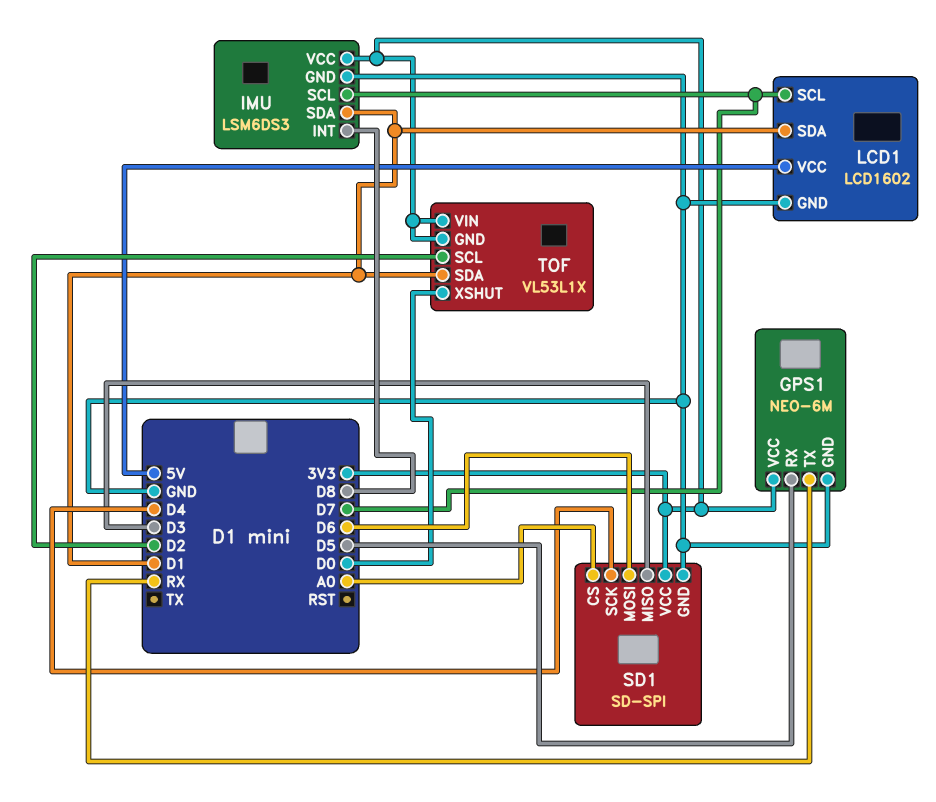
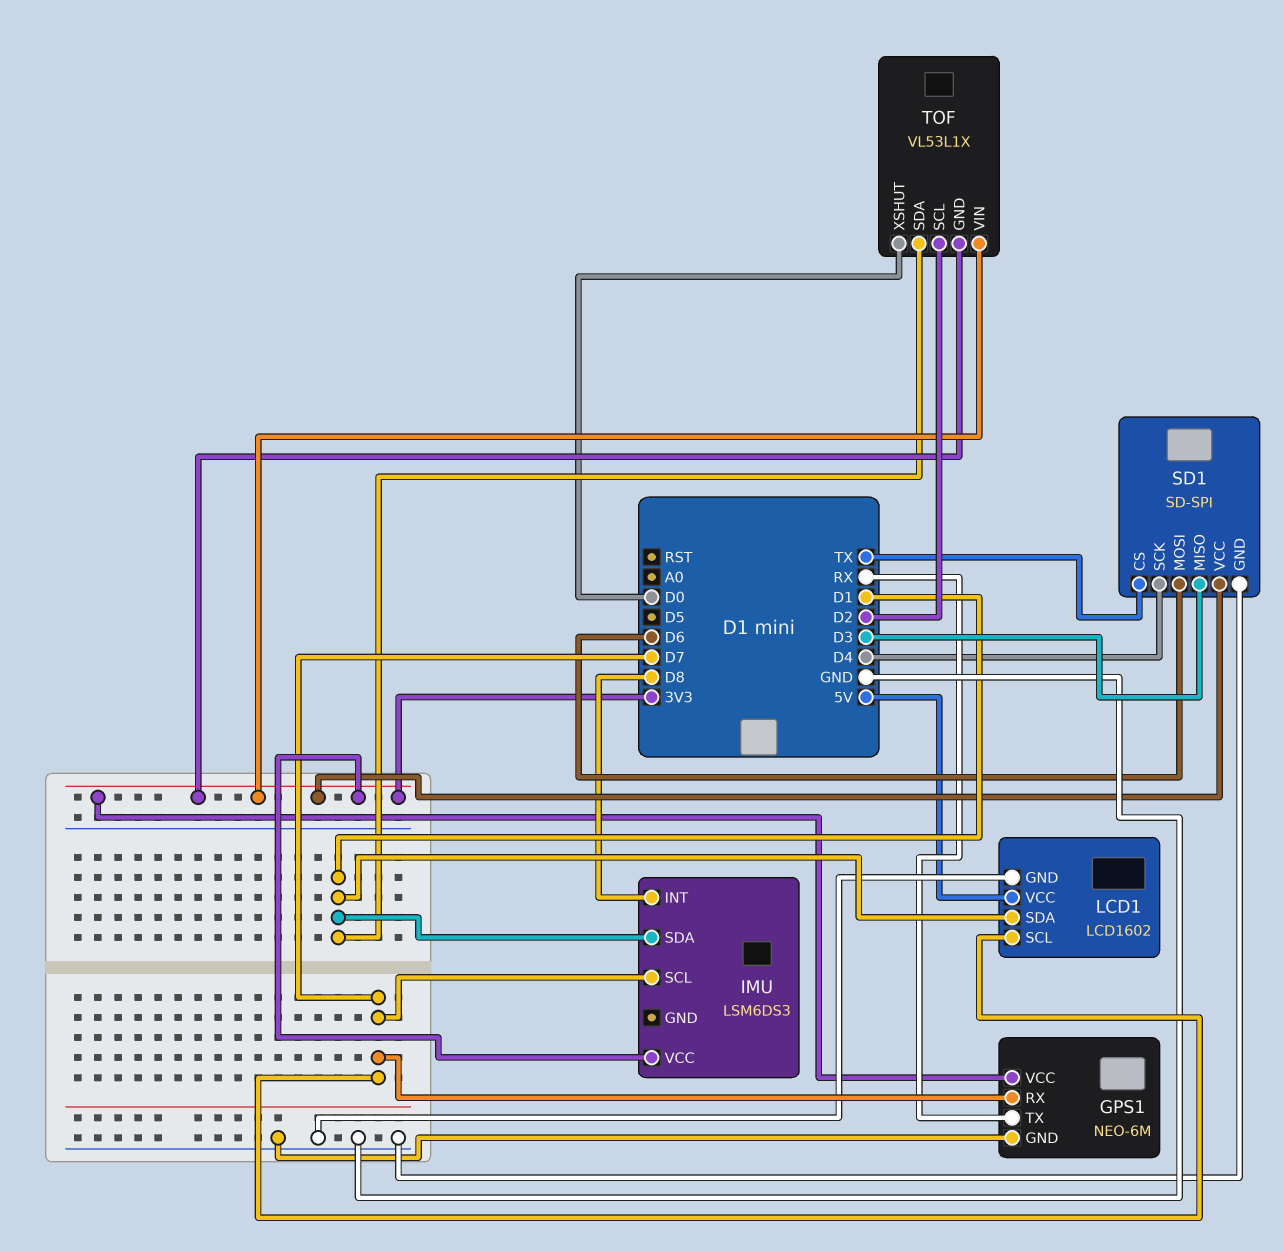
GPS1 pin RX: D5 -> D7
IMU pin GND: GND -> none
SD1 pin CS: A0 -> TX

